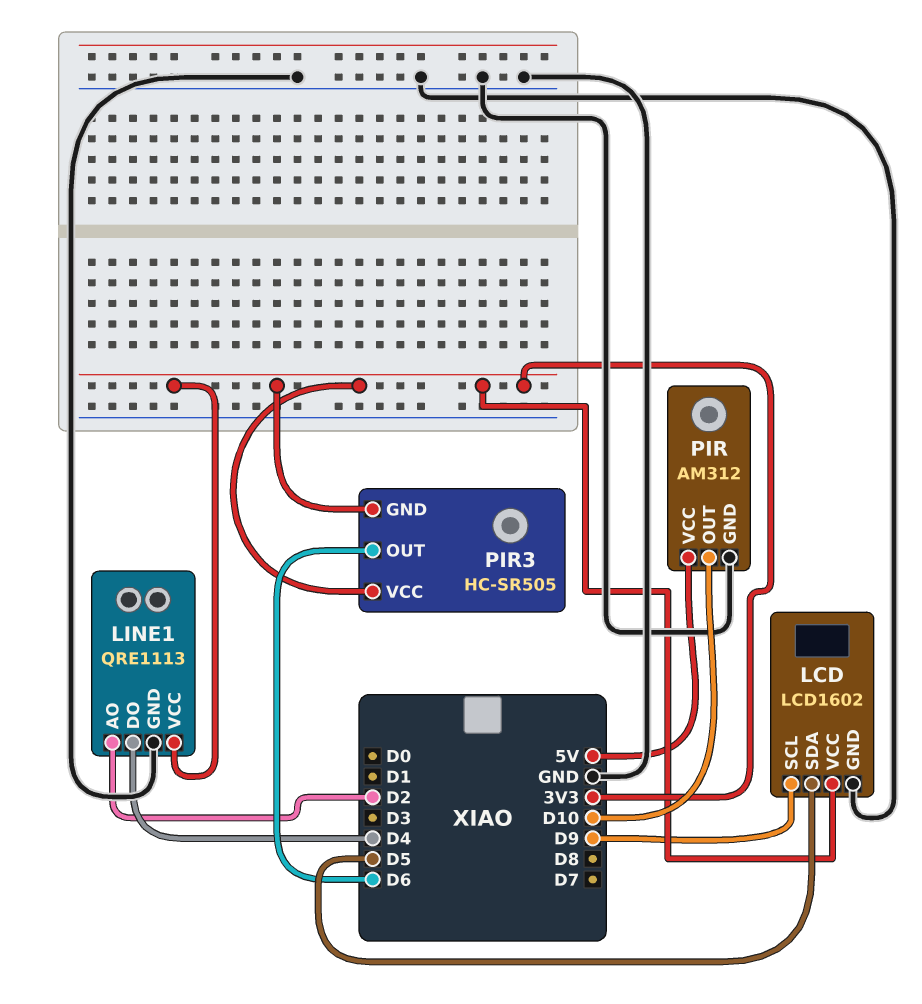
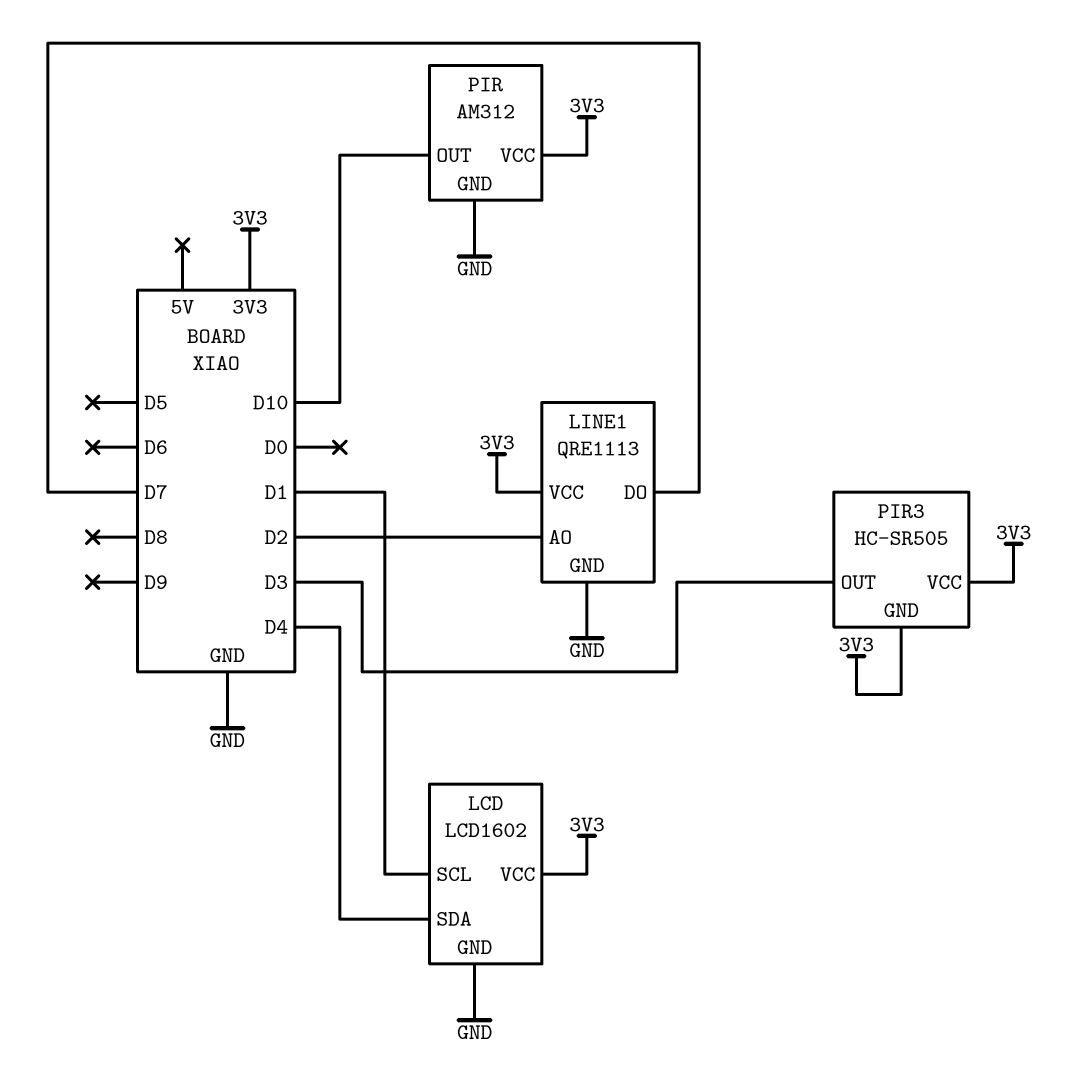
LCD pin SCL: D9 -> D1
LCD pin SDA: D5 -> D4
LINE1 pin DO: D4 -> D7
PIR pin VCC: 5V -> 3V3
PIR3 pin OUT: D6 -> D3

